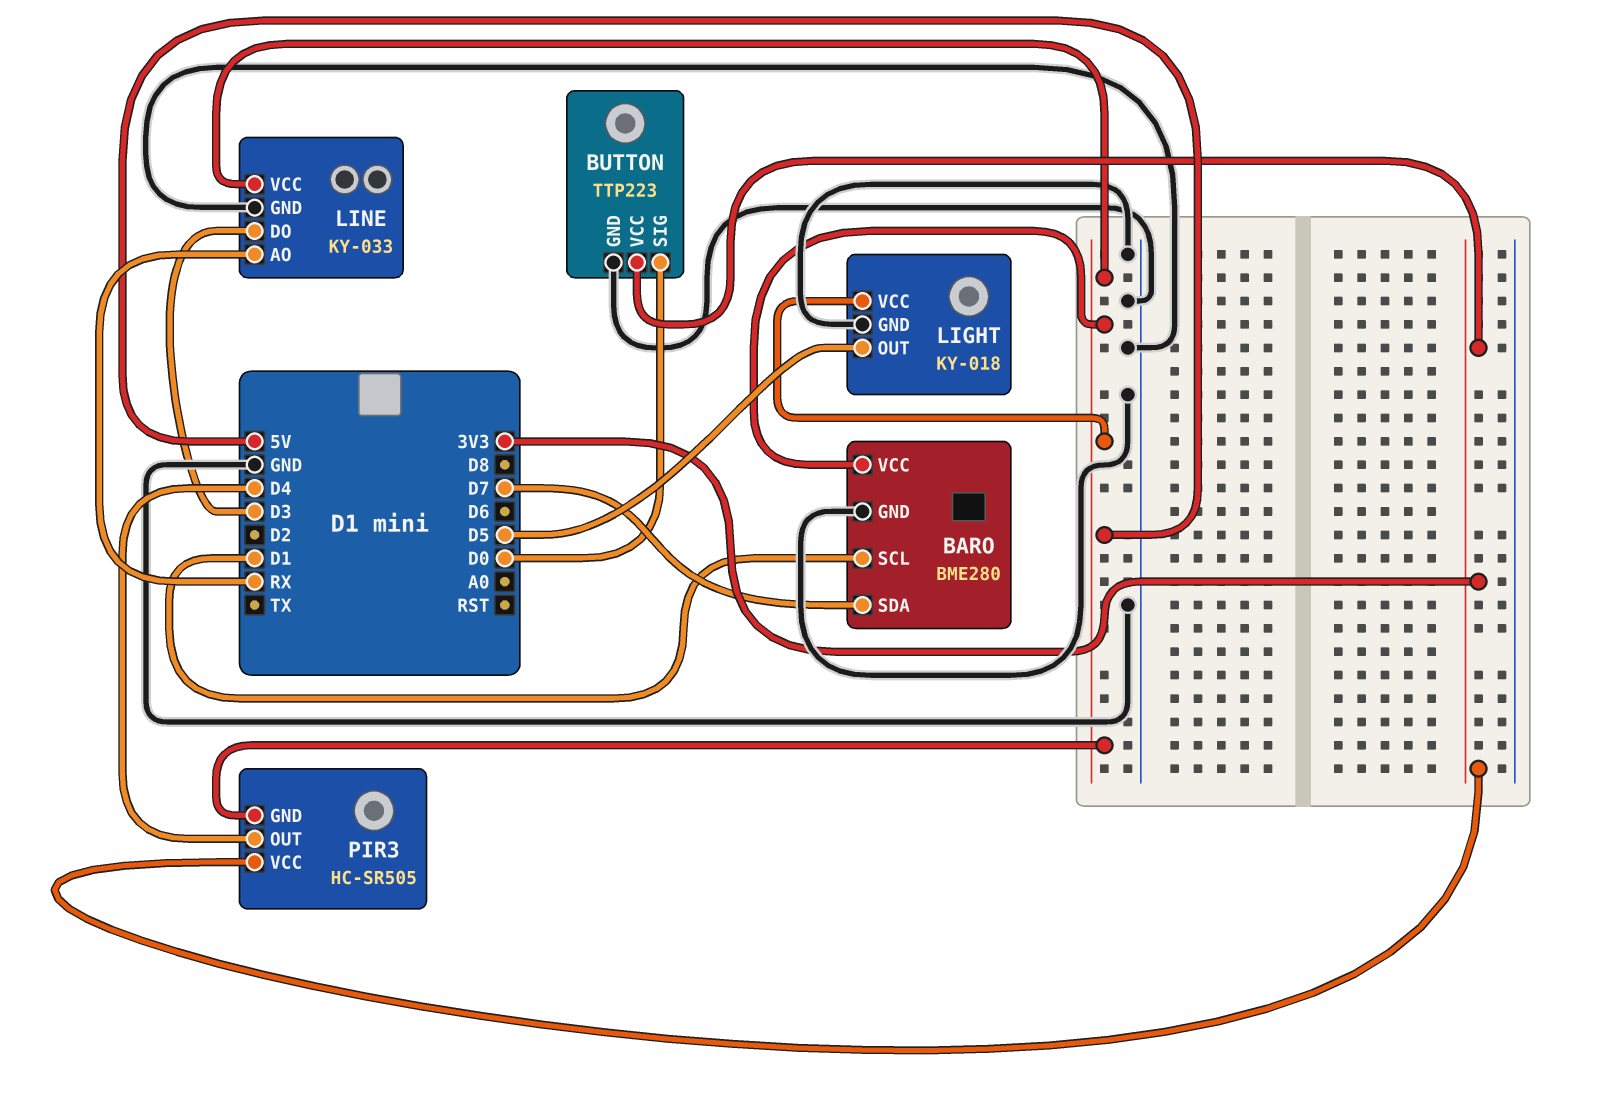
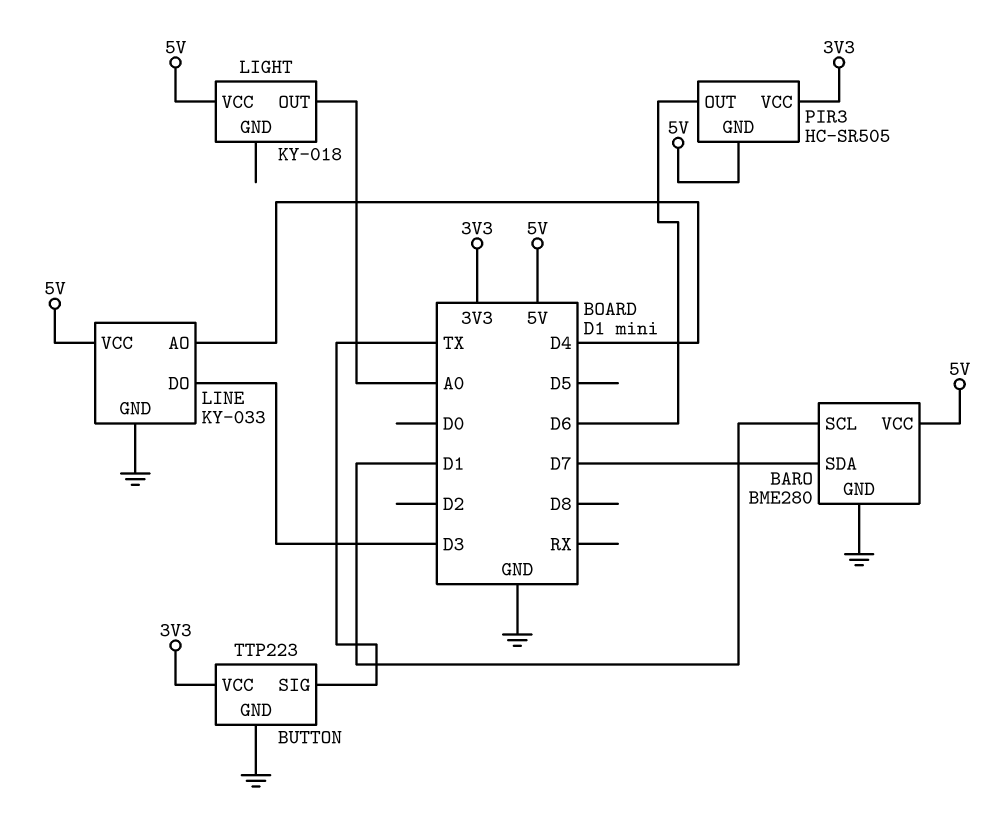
BUTTON pin SIG: D0 -> TX
LIGHT pin GND: GND -> none
LIGHT pin OUT: D5 -> A0
LINE pin AO: RX -> D4
PIR3 pin OUT: D4 -> D6

